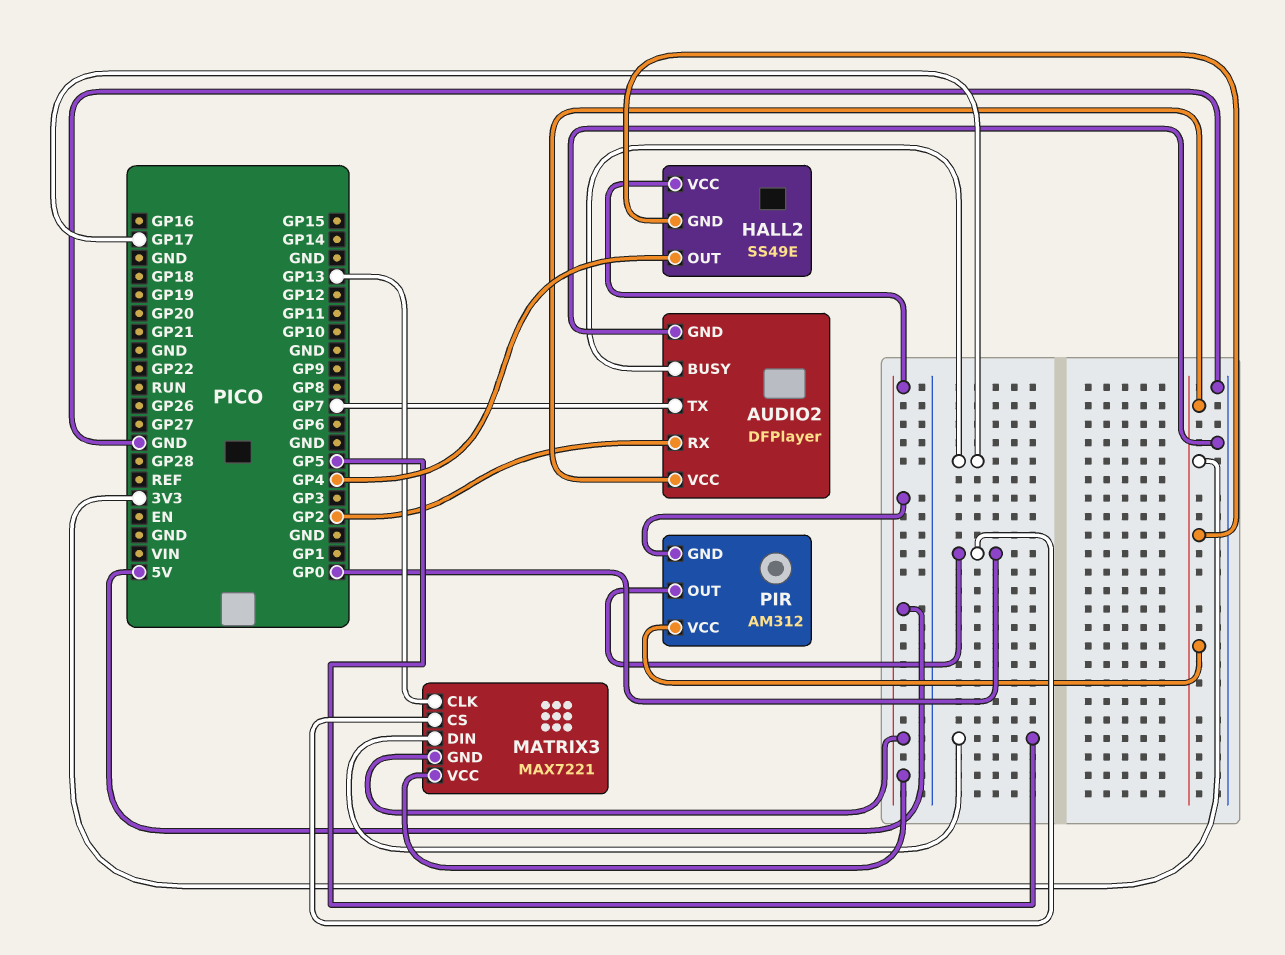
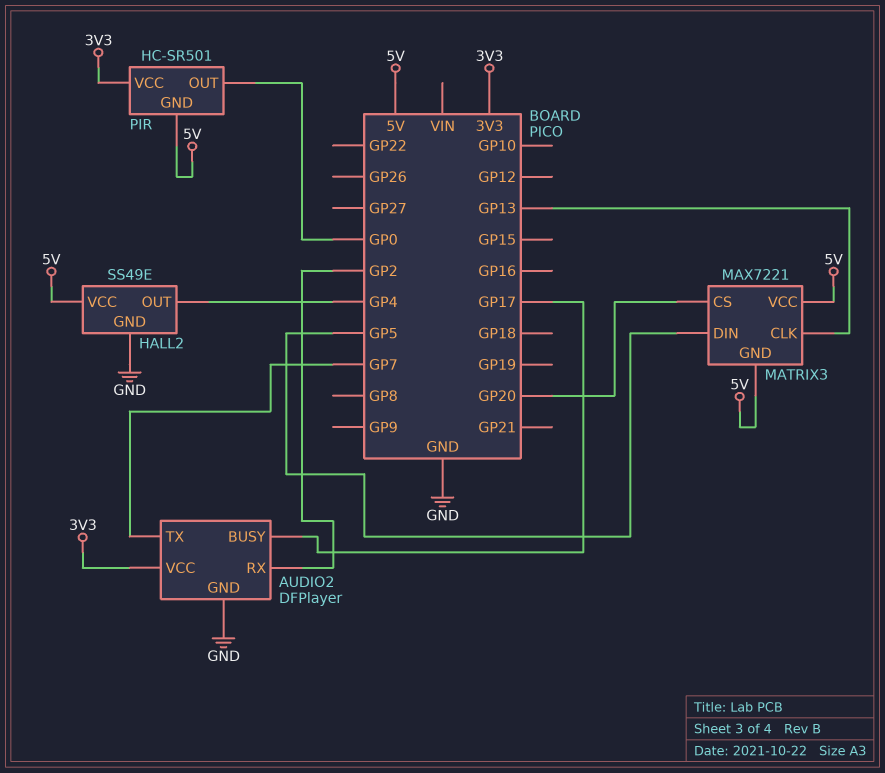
HALL2 pin GND: 3V3 -> GND
MATRIX3 pin CS: GP0 -> GP20
PIR: AM312 -> HC-SR501

